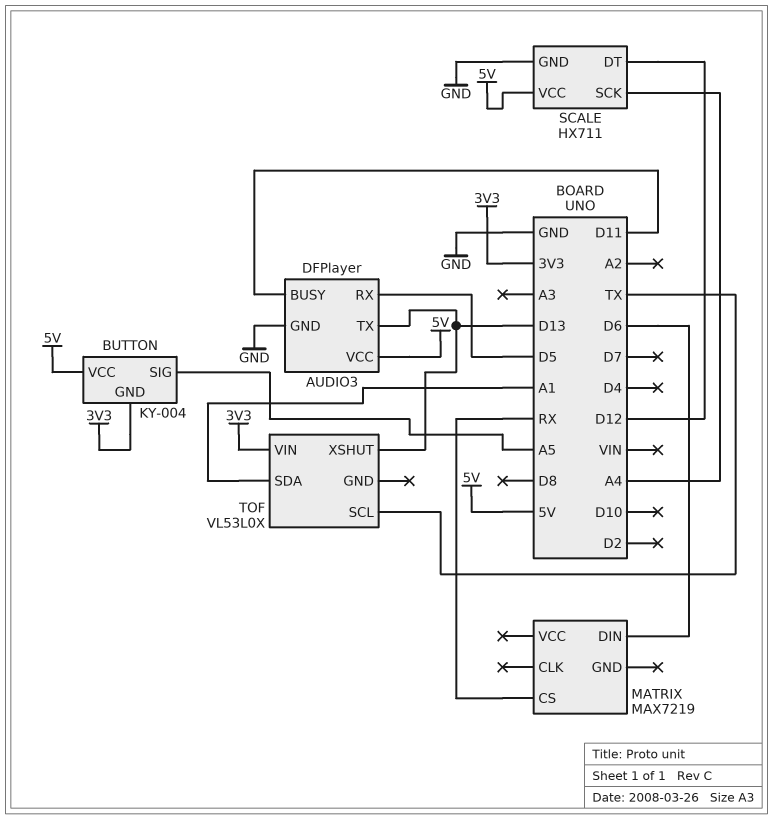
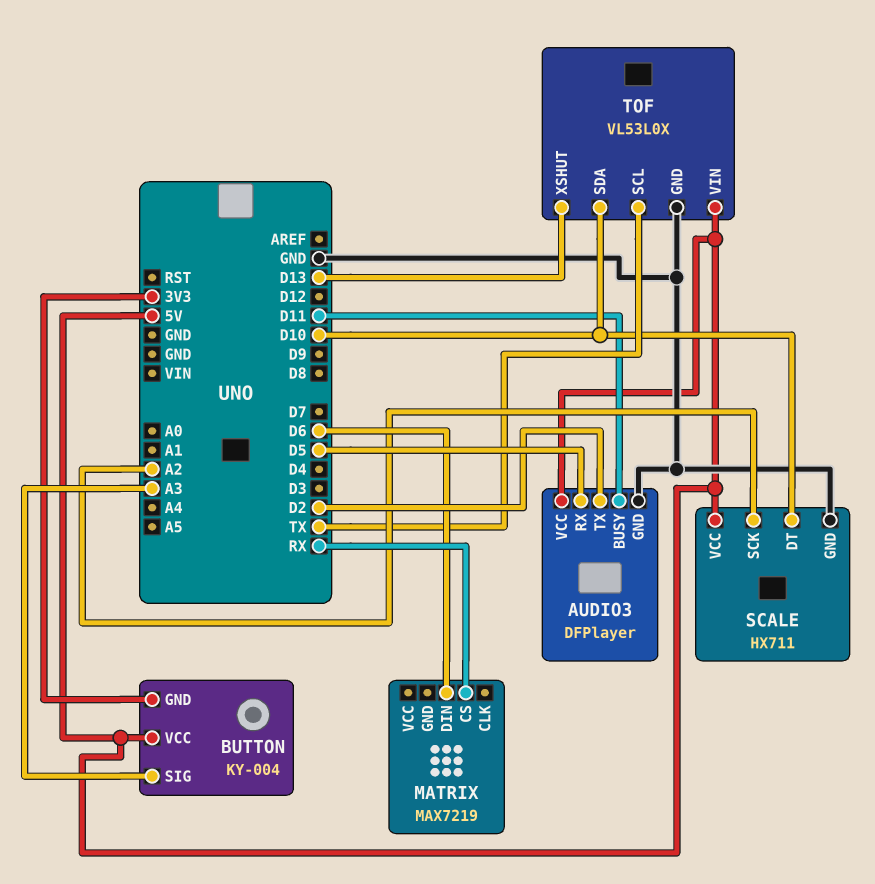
AUDIO3 pin TX: D13 -> D2
BUTTON pin SIG: A5 -> A3
SCALE pin DT: D12 -> D10
SCALE pin SCK: A4 -> A2
TOF pin GND: none -> GND
TOF pin SDA: A1 -> D10
TOF pin VIN: 3V3 -> 5V

